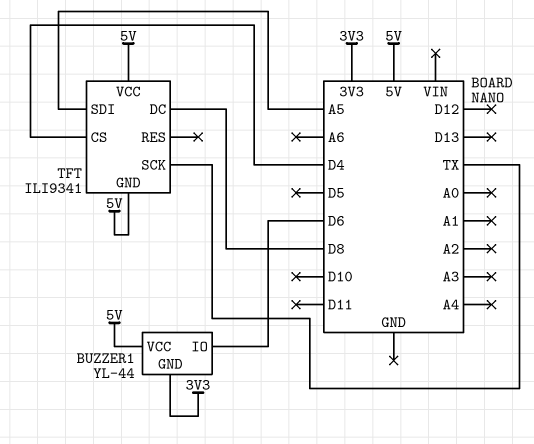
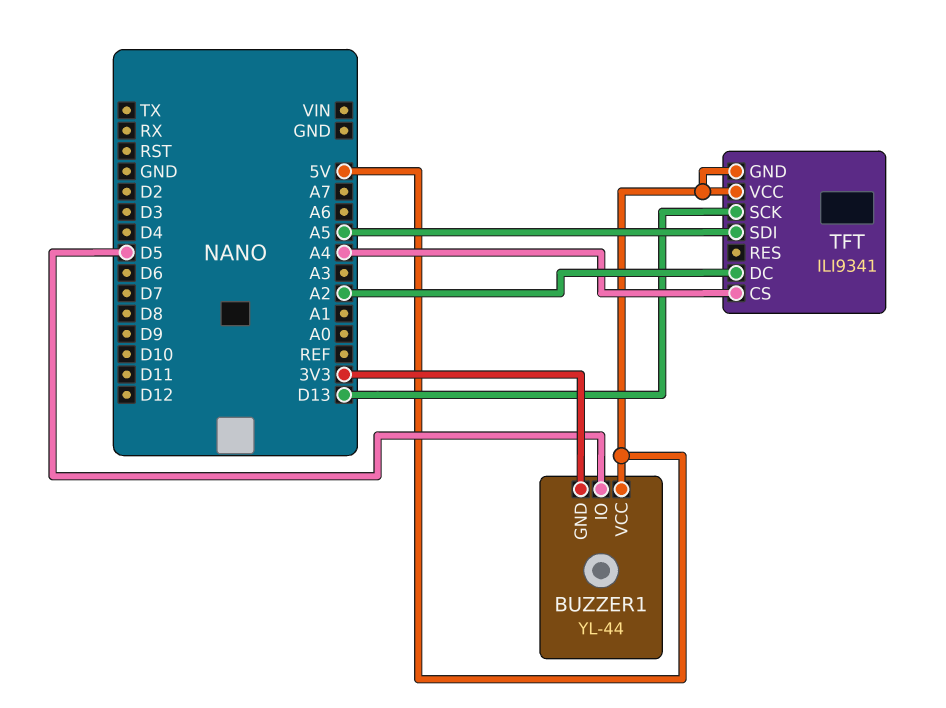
BUZZER1 pin IO: D6 -> D5
TFT pin CS: D4 -> A4
TFT pin DC: D8 -> A2
TFT pin SCK: TX -> D13

